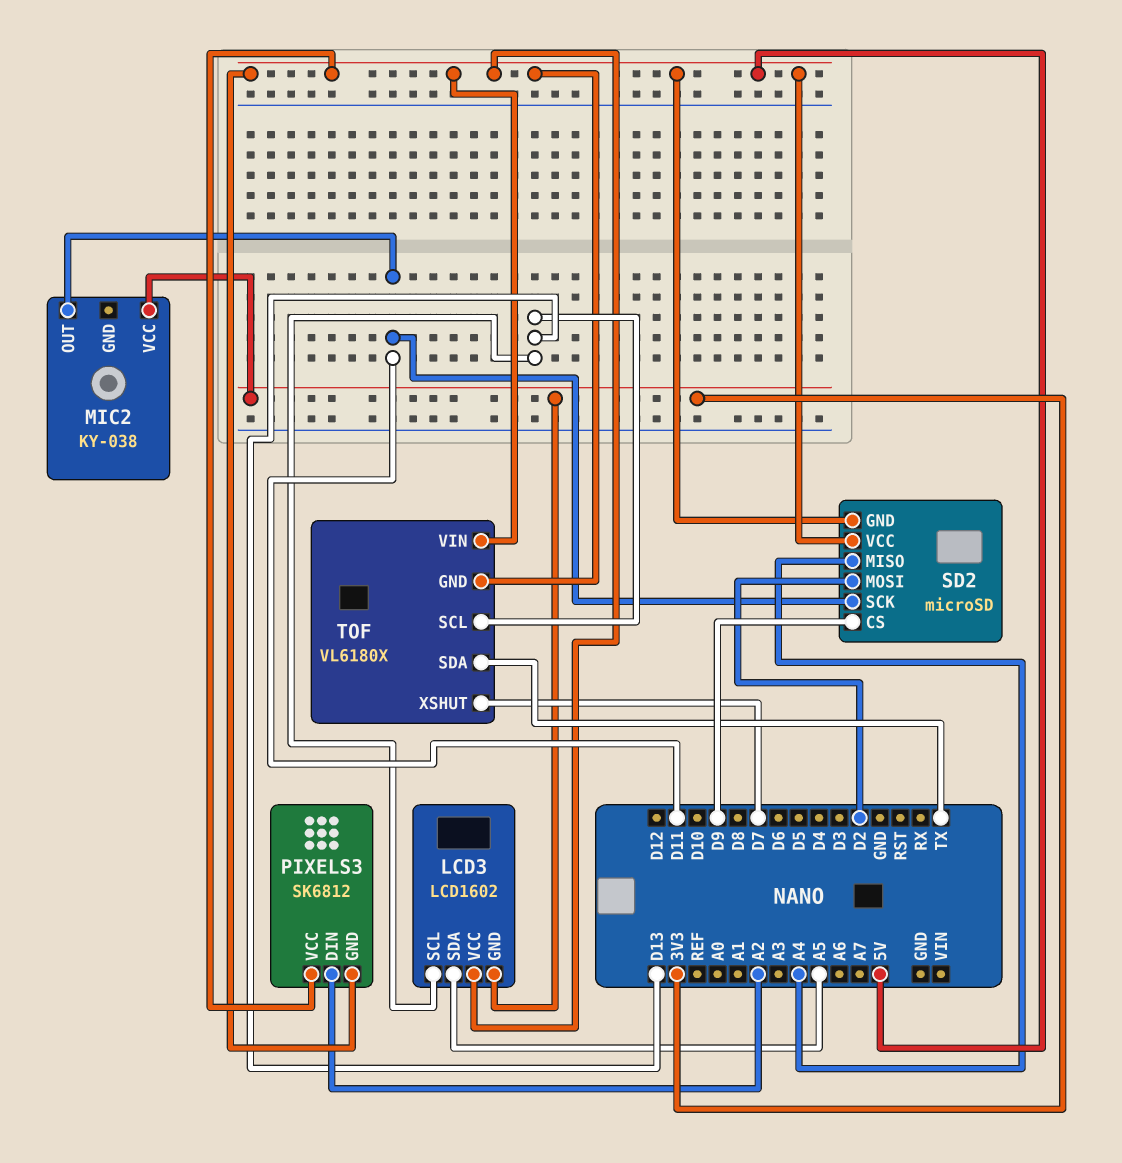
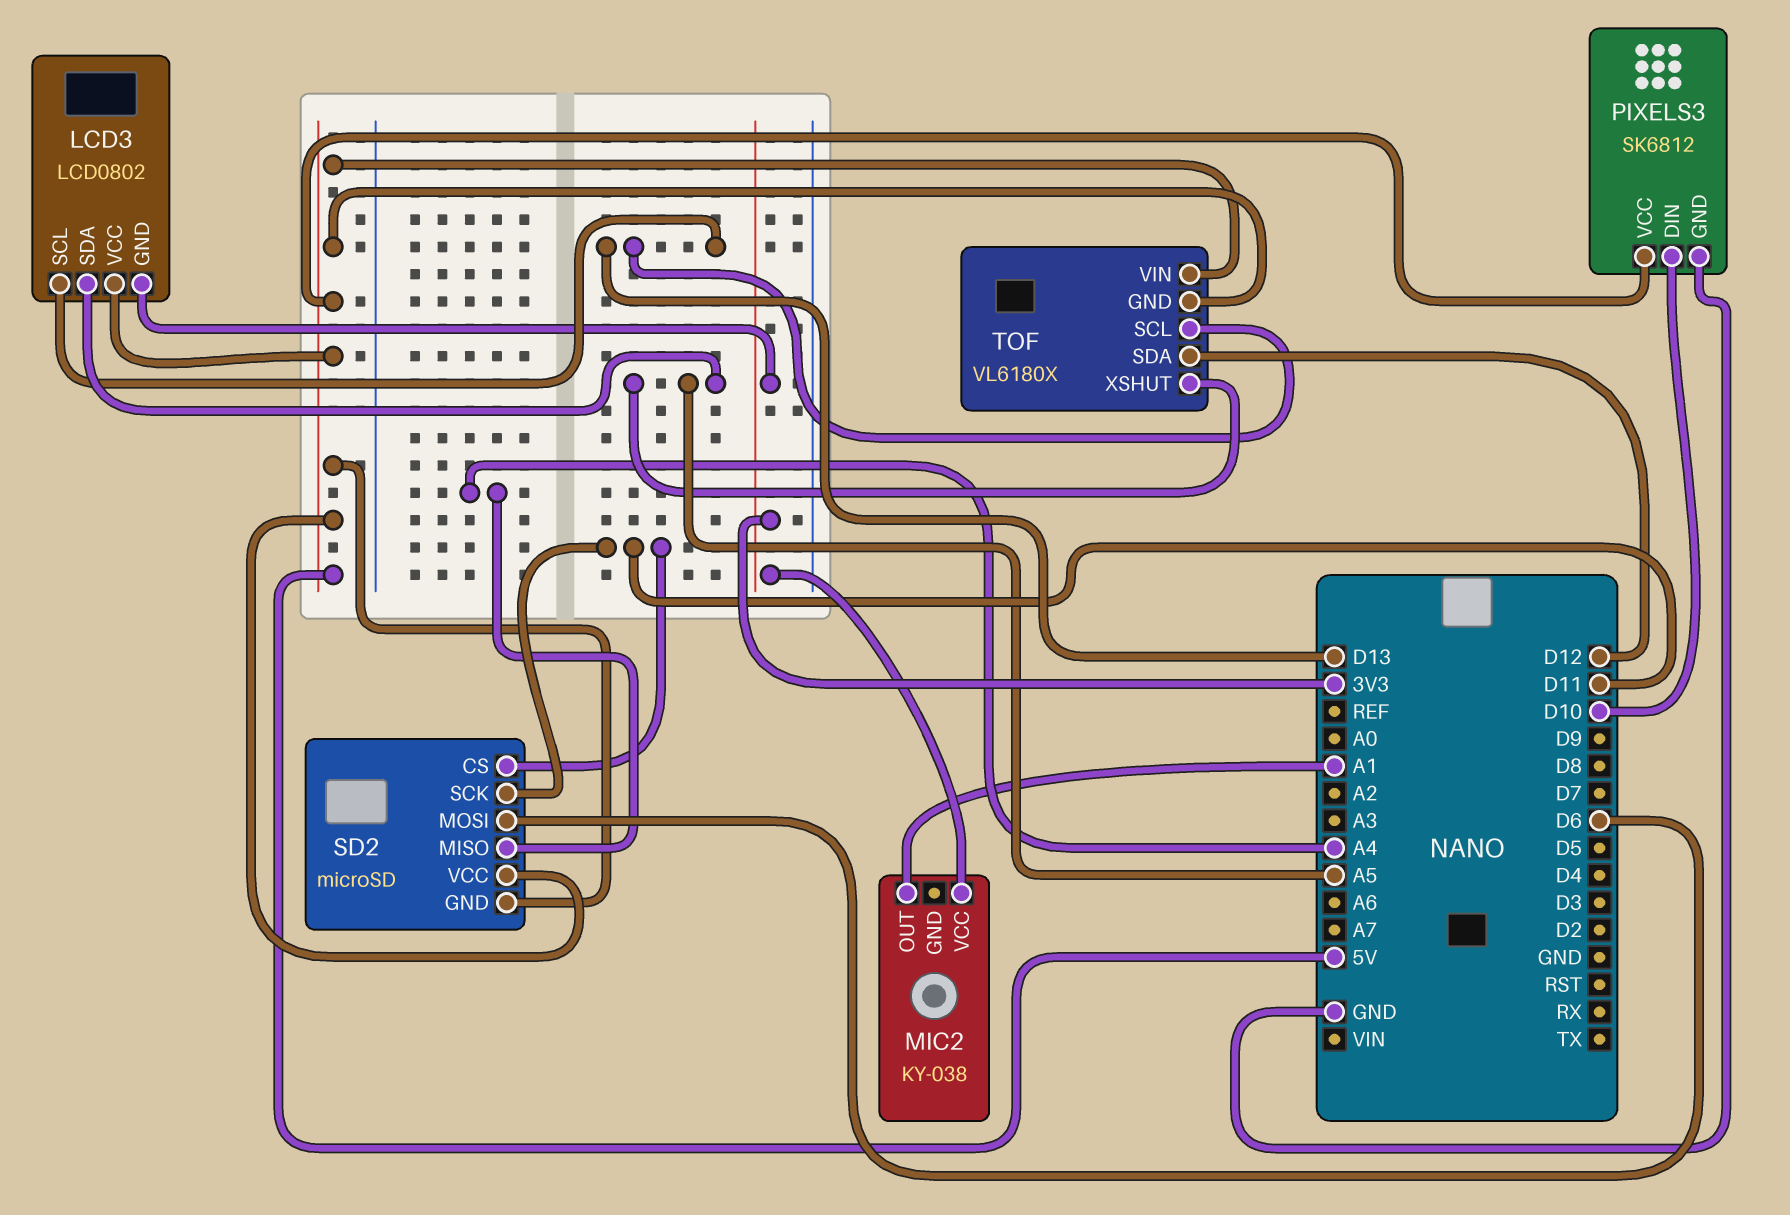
LCD3: LCD1602 -> LCD0802
MIC2 pin OUT: D11 -> A1
PIXELS3 pin DIN: A2 -> D10
PIXELS3 pin GND: 5V -> GND
SD2 pin CS: D9 -> D11
SD2 pin MOSI: D2 -> D6
TOF pin SDA: TX -> D12
TOF pin XSHUT: D7 -> A5

